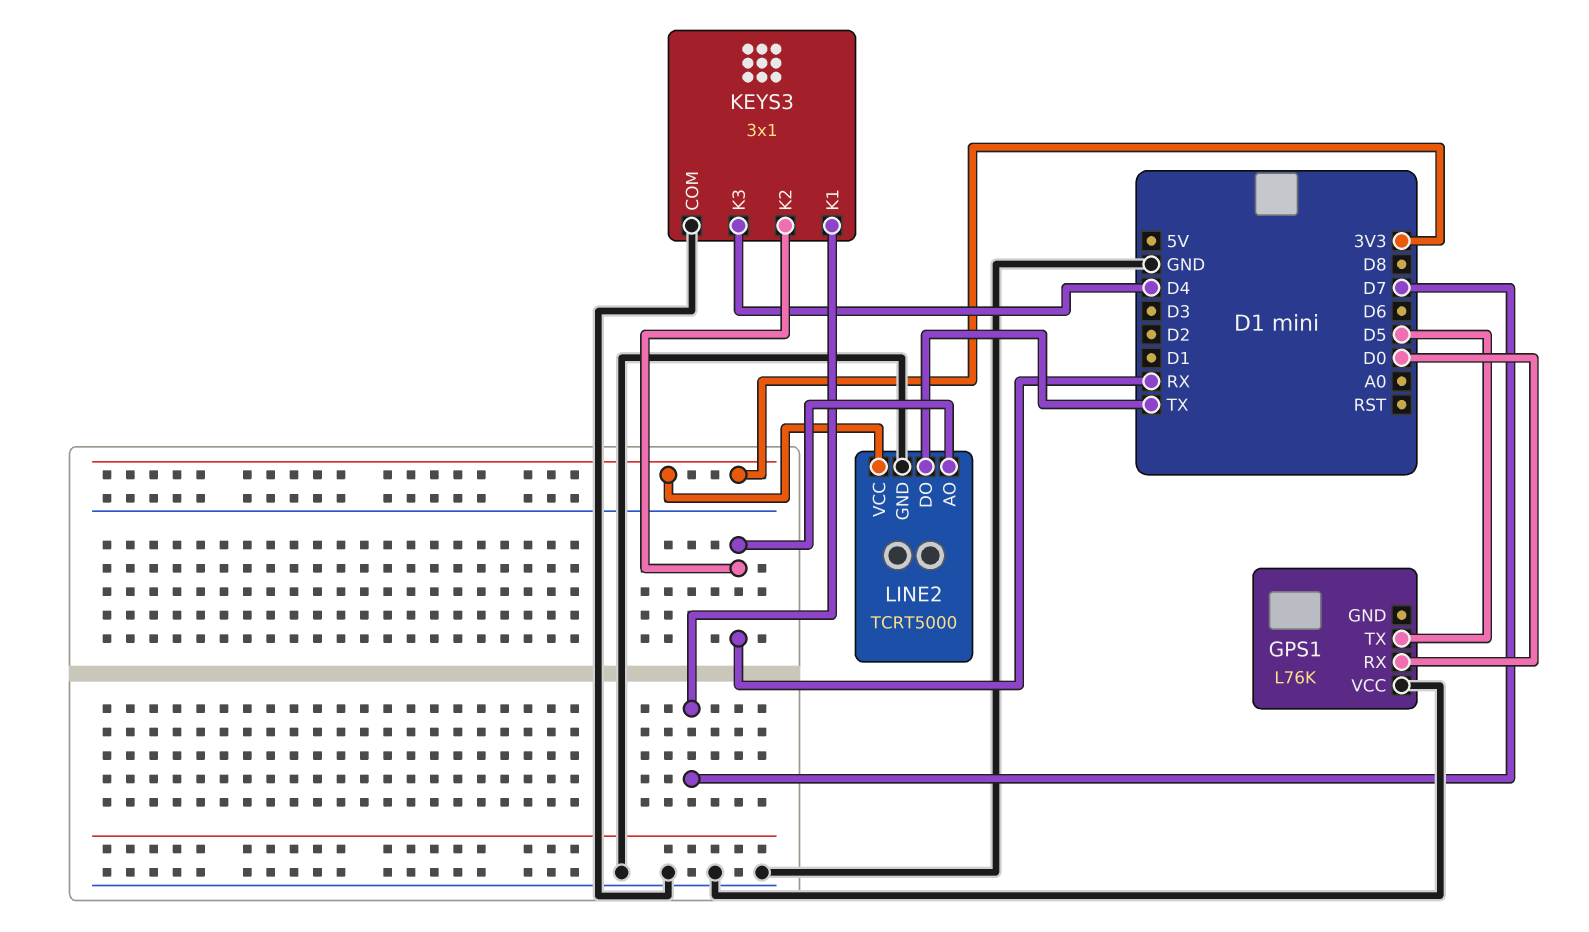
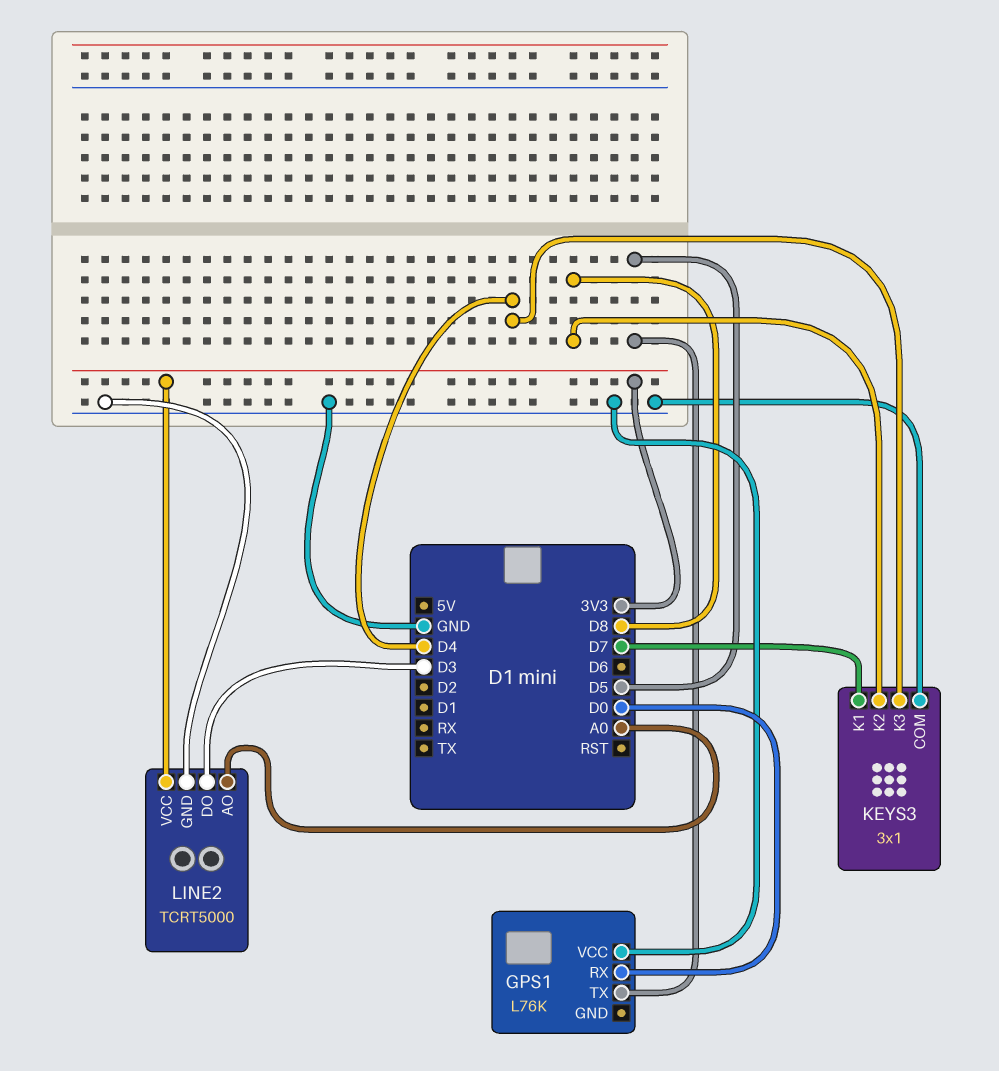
KEYS3 pin K2: RX -> D8
LINE2 pin AO: RX -> A0
LINE2 pin DO: TX -> D3

